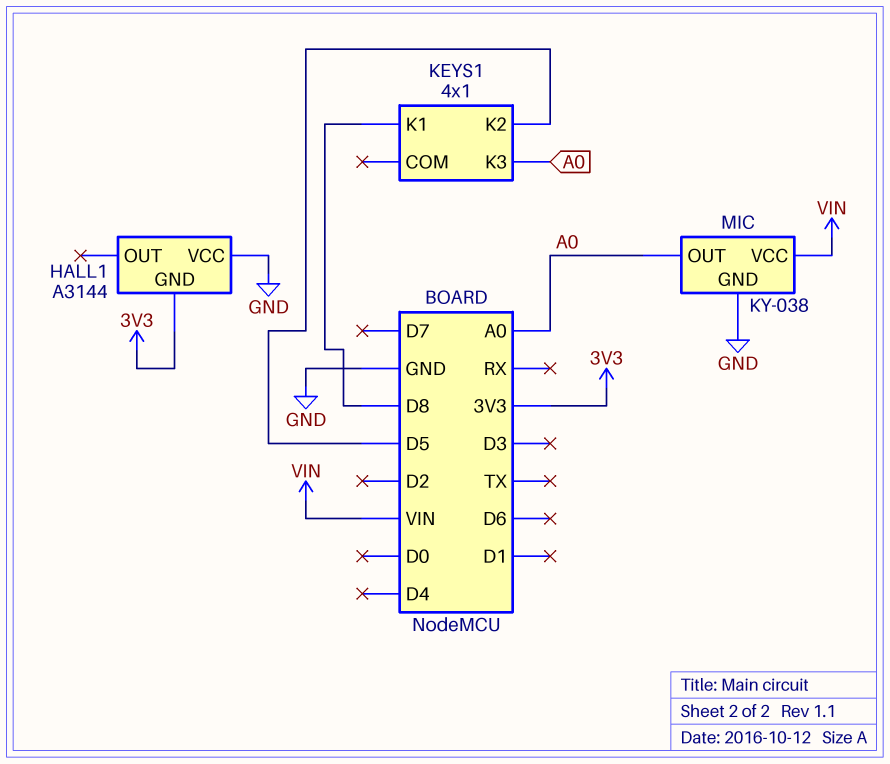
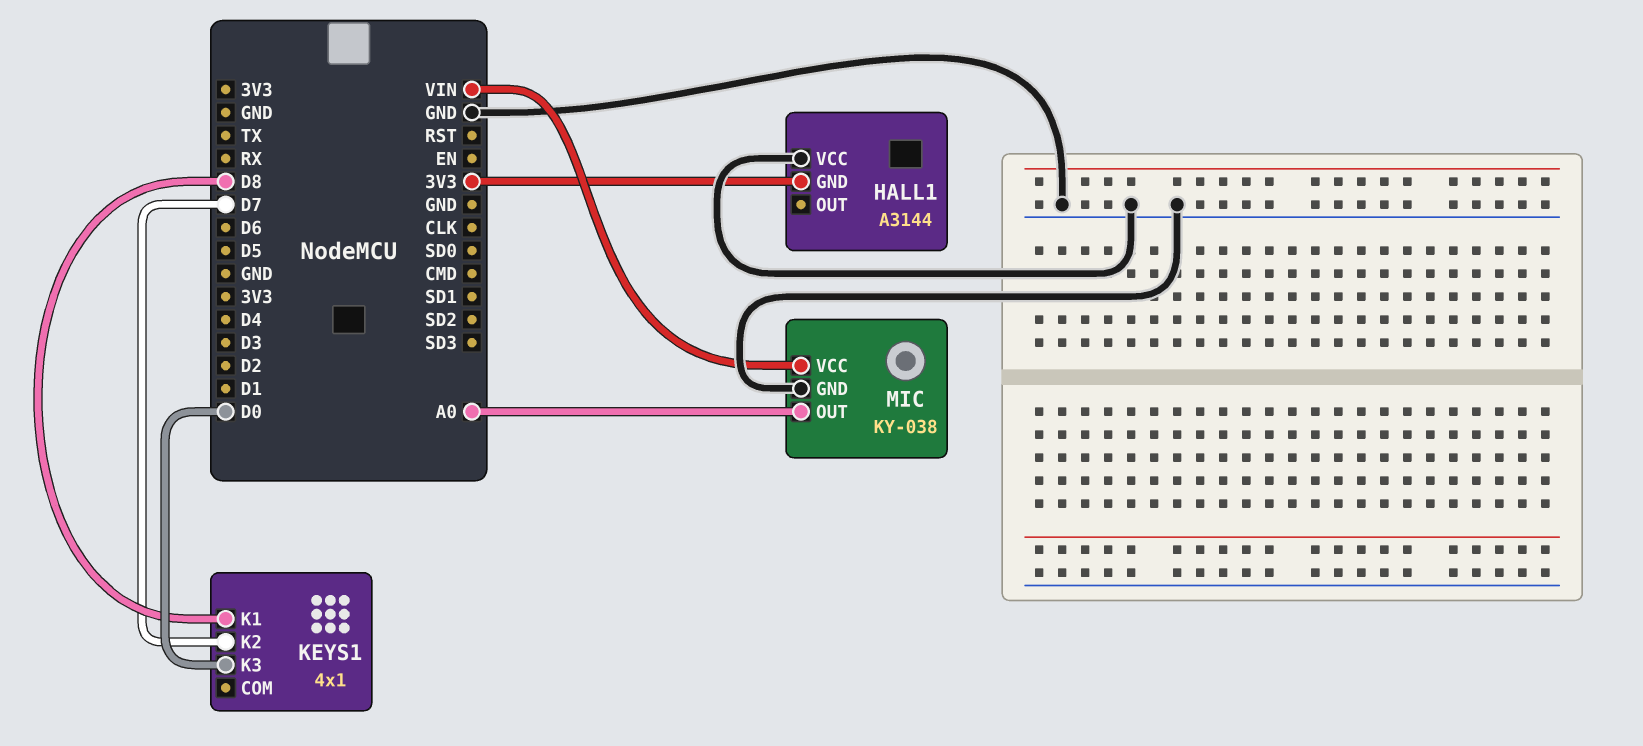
KEYS1 pin K2: D5 -> D7
KEYS1 pin K3: A0 -> D0

